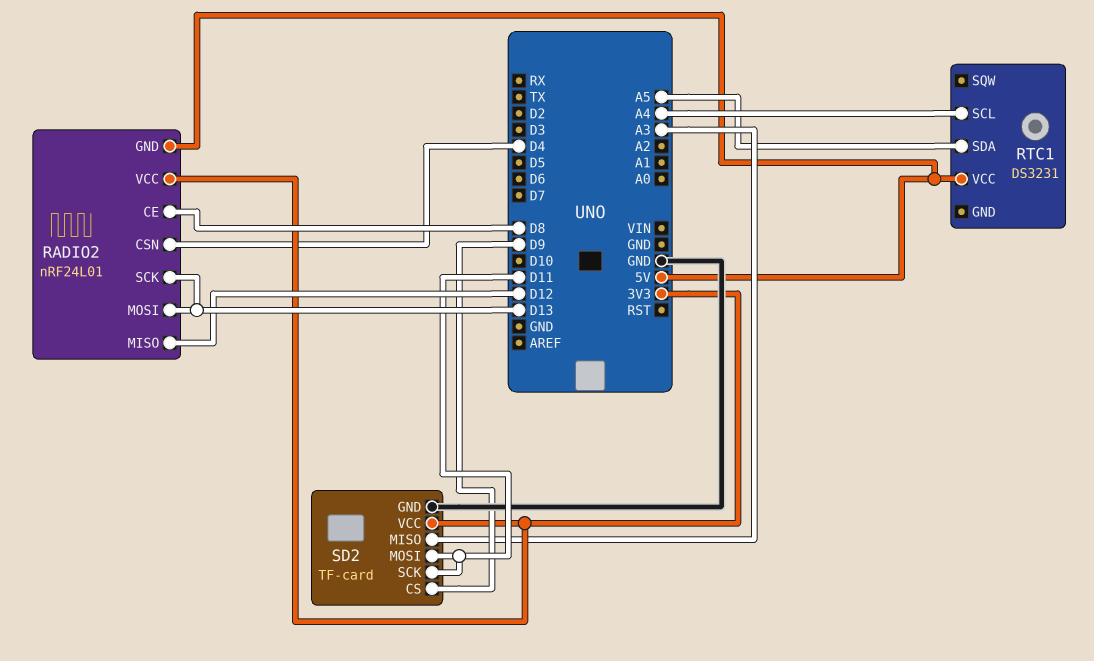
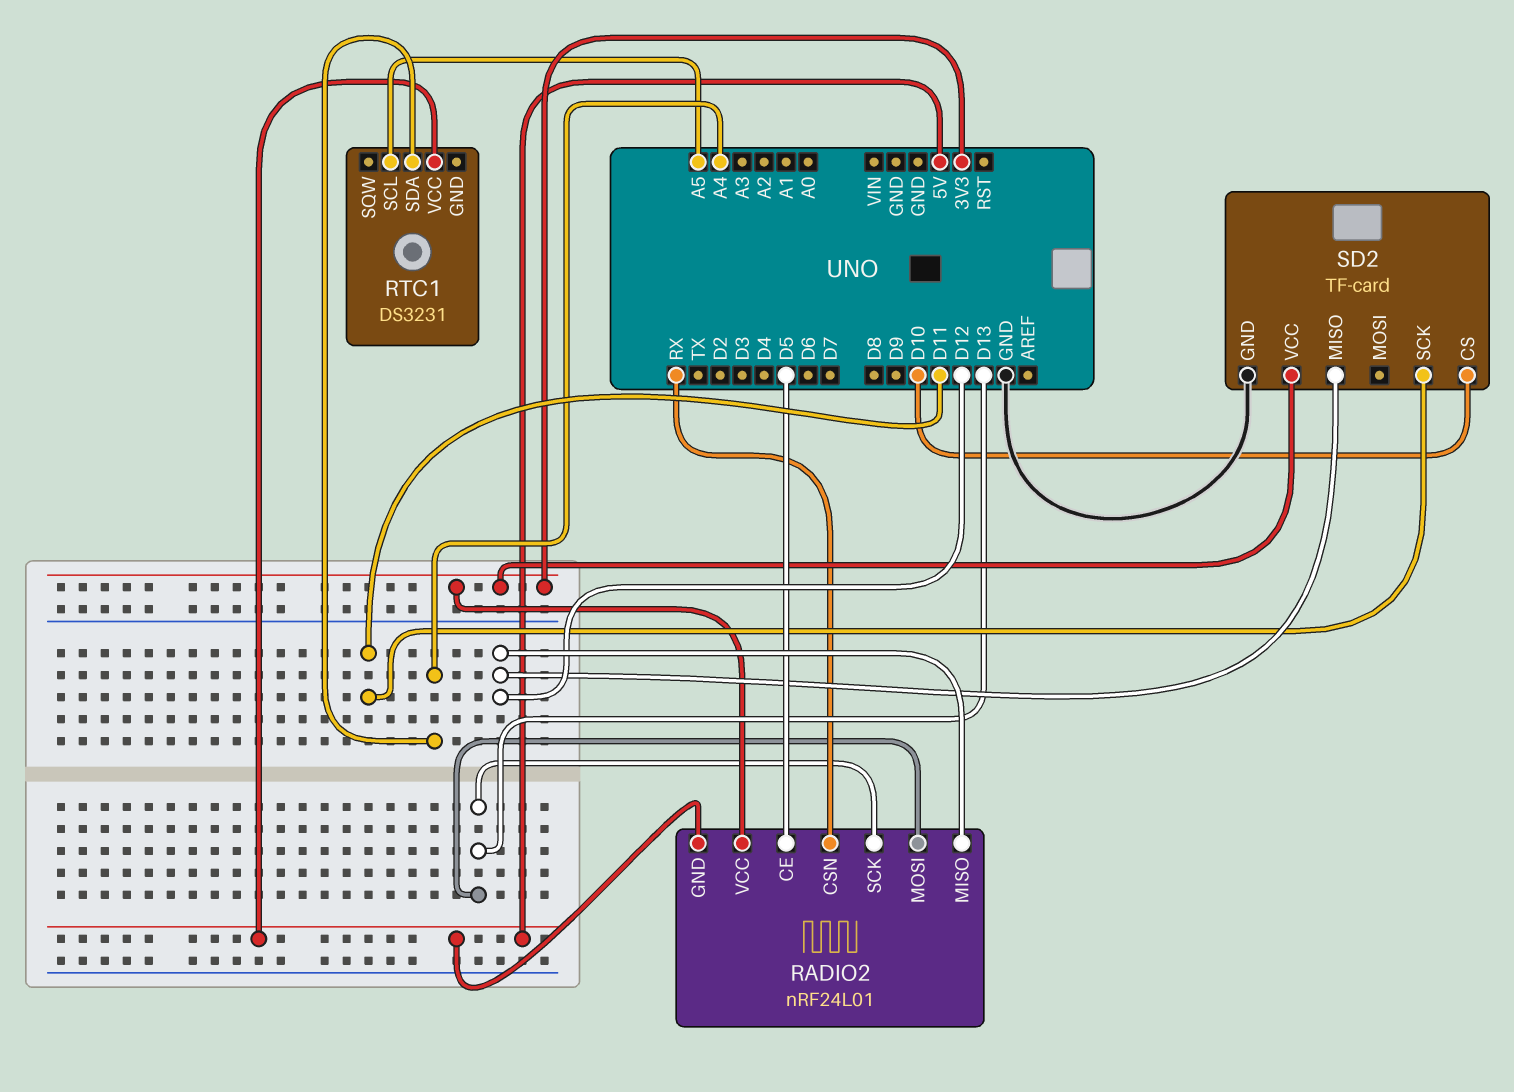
RADIO2 pin CE: D8 -> D5
RADIO2 pin CSN: D4 -> RX
RTC1 pin SCL: A4 -> A5
RTC1 pin SDA: A5 -> A4
SD2 pin CS: D9 -> D10
SD2 pin MISO: A3 -> D12
SD2 pin MOSI: D11 -> none

